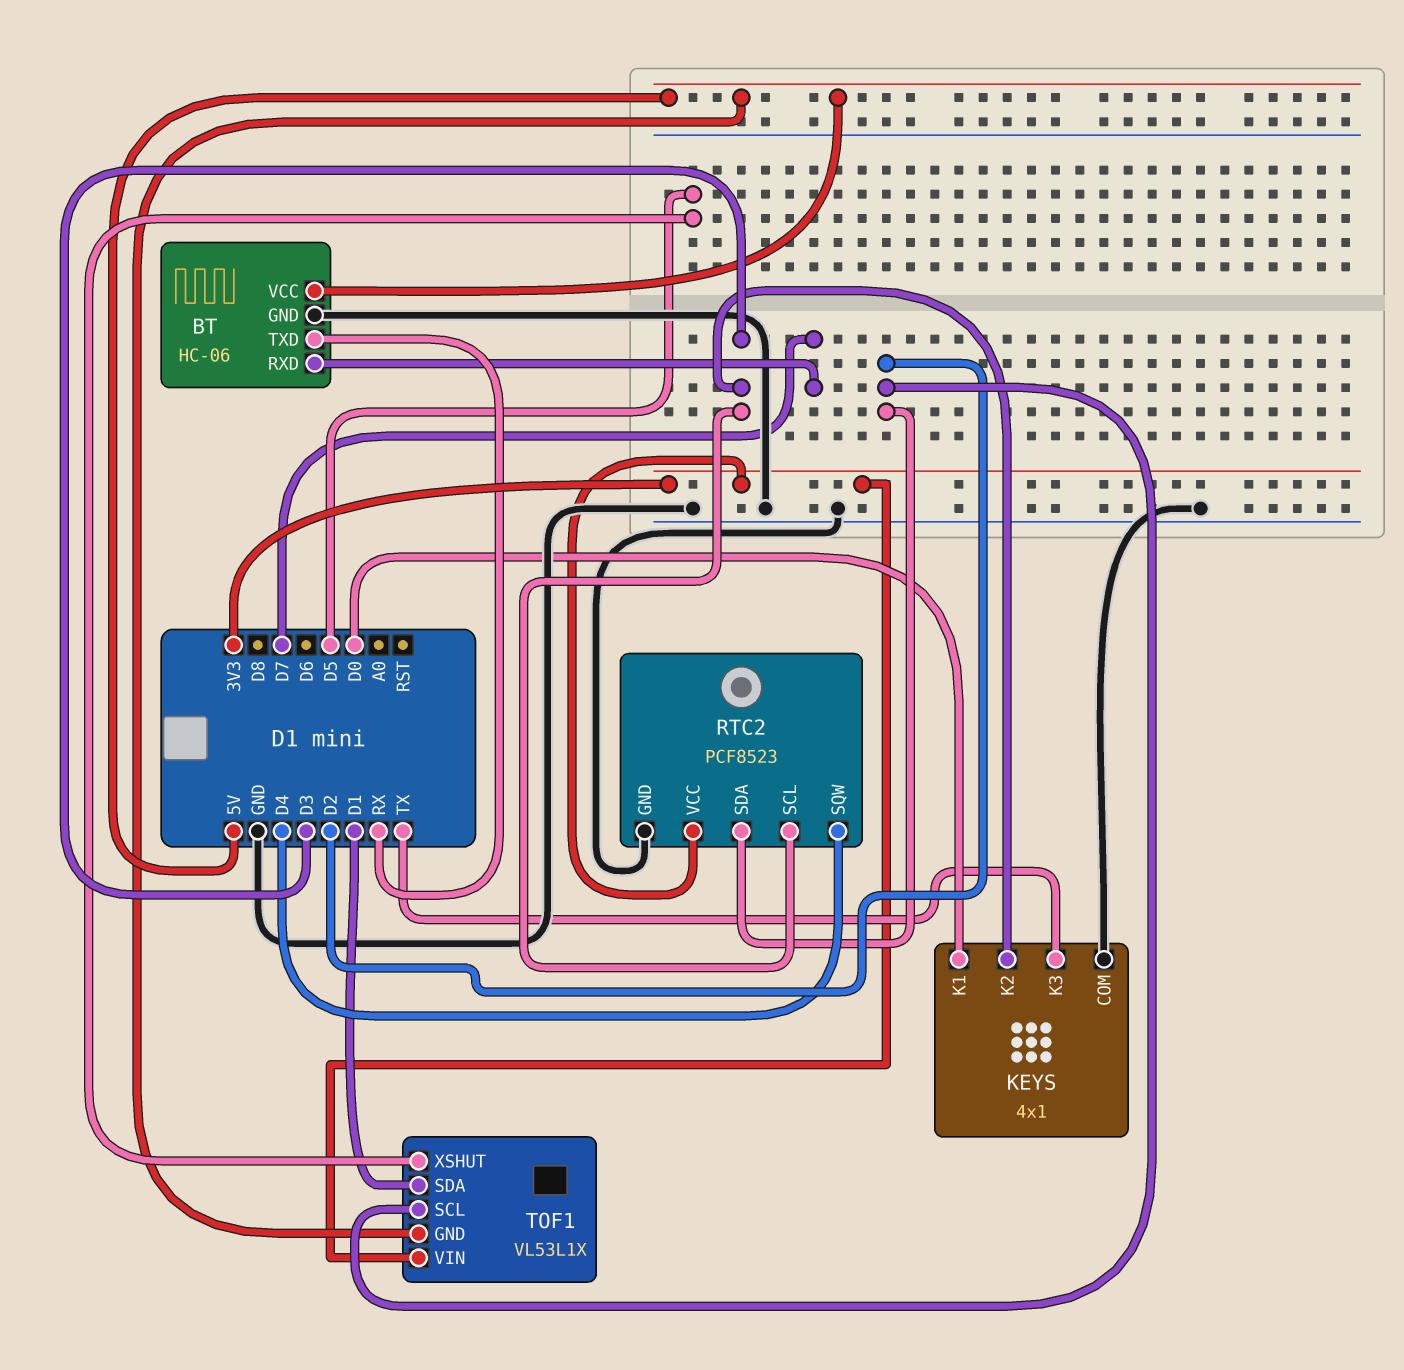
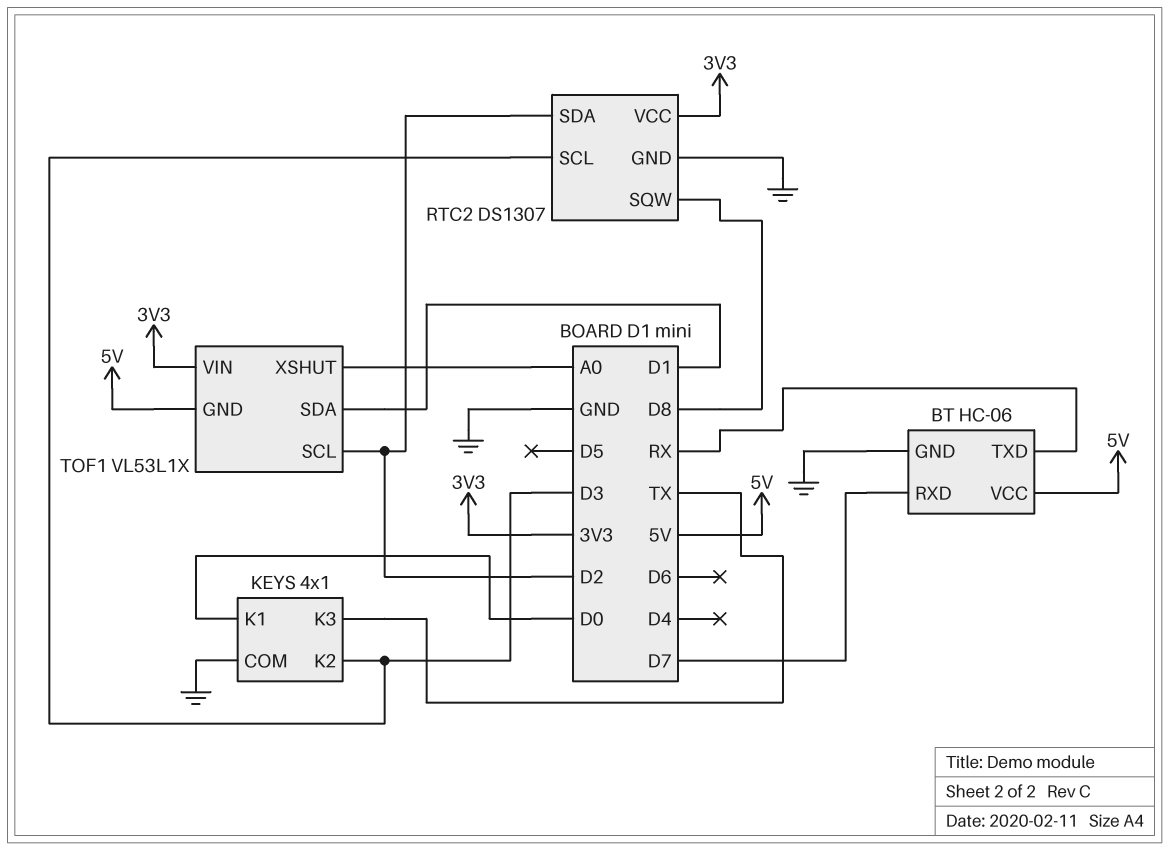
RTC2: PCF8523 -> DS1307
RTC2 pin SQW: D4 -> D8
TOF1 pin XSHUT: D5 -> A0

